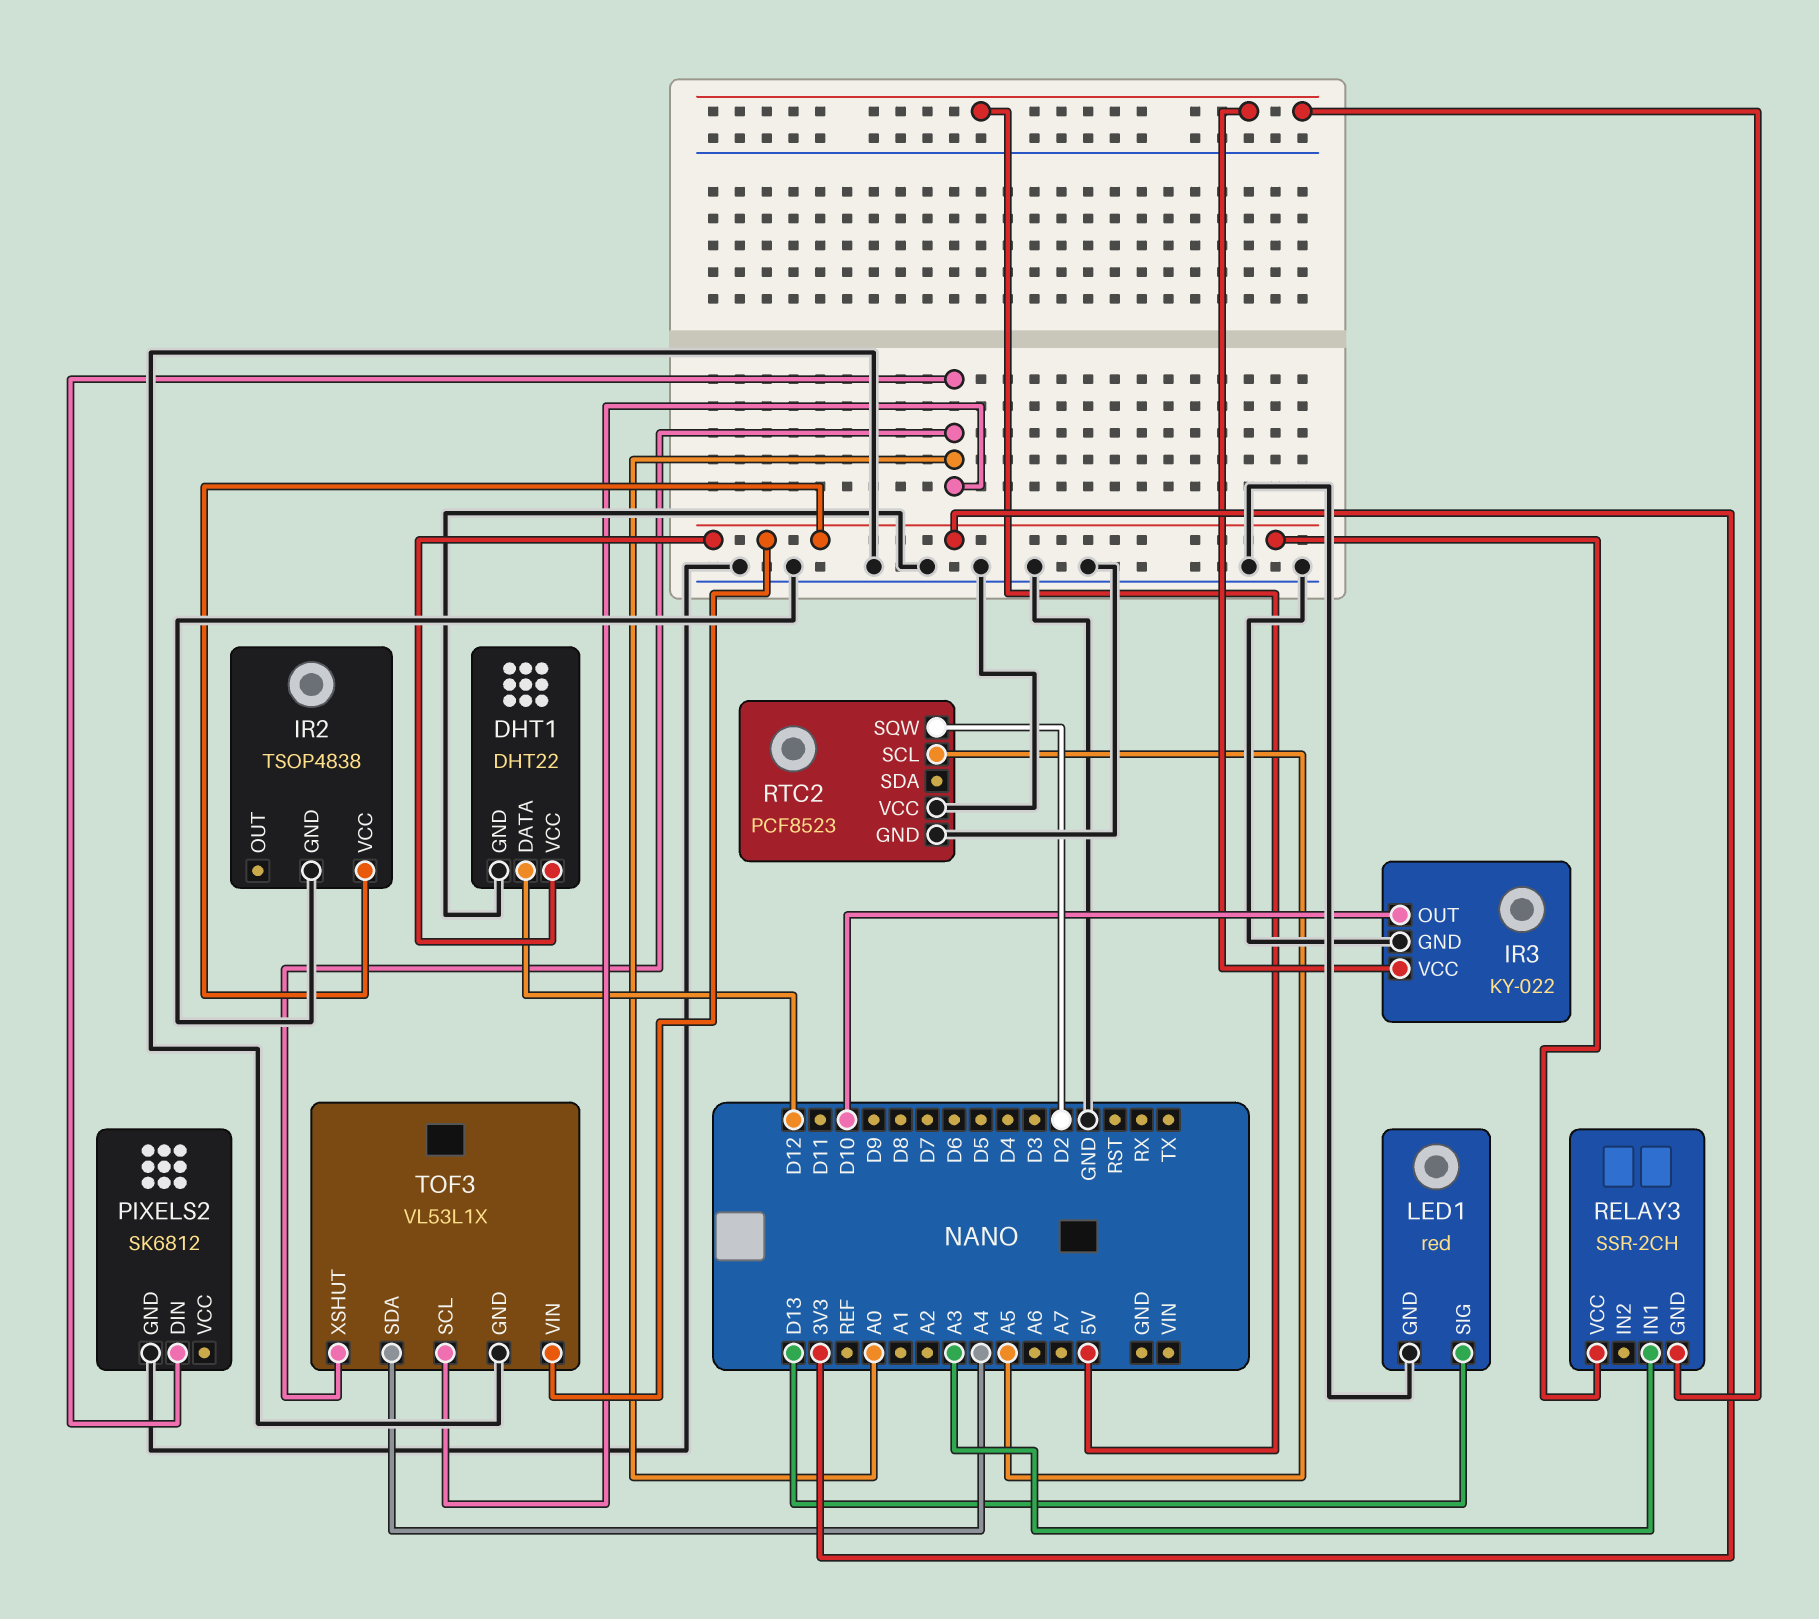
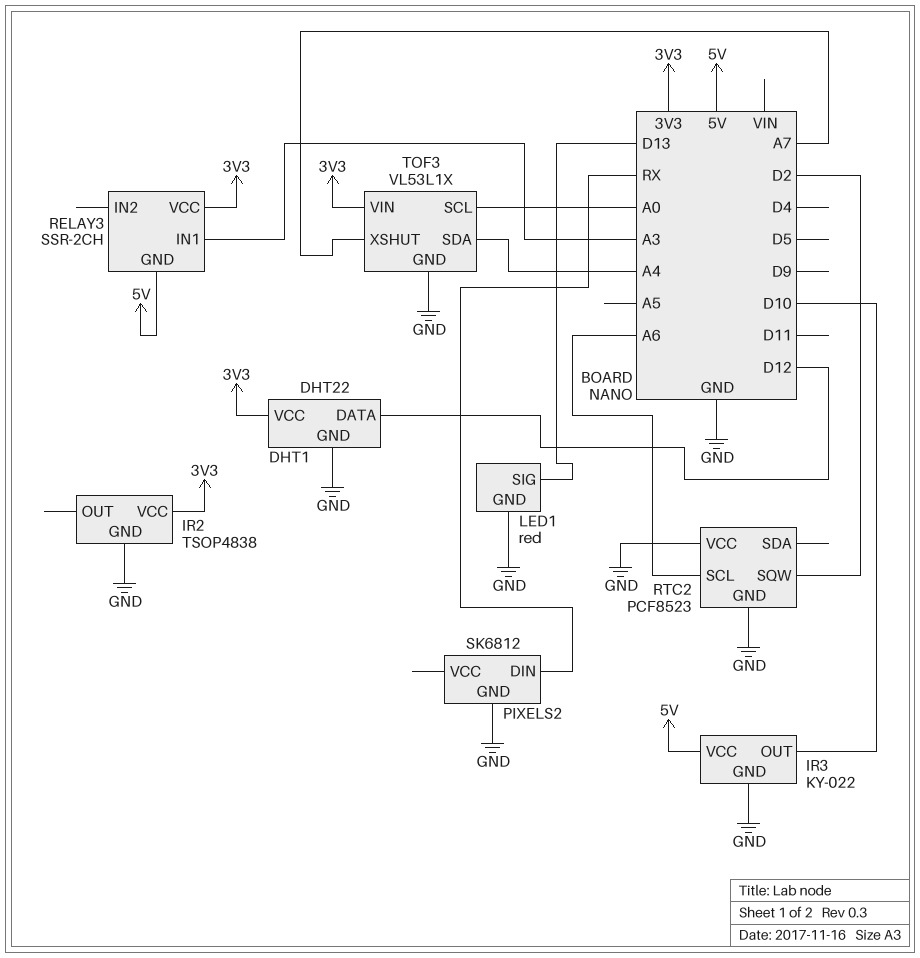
PIXELS2 pin DIN: A0 -> RX
RTC2 pin SCL: A5 -> A6
TOF3 pin XSHUT: A0 -> A7

